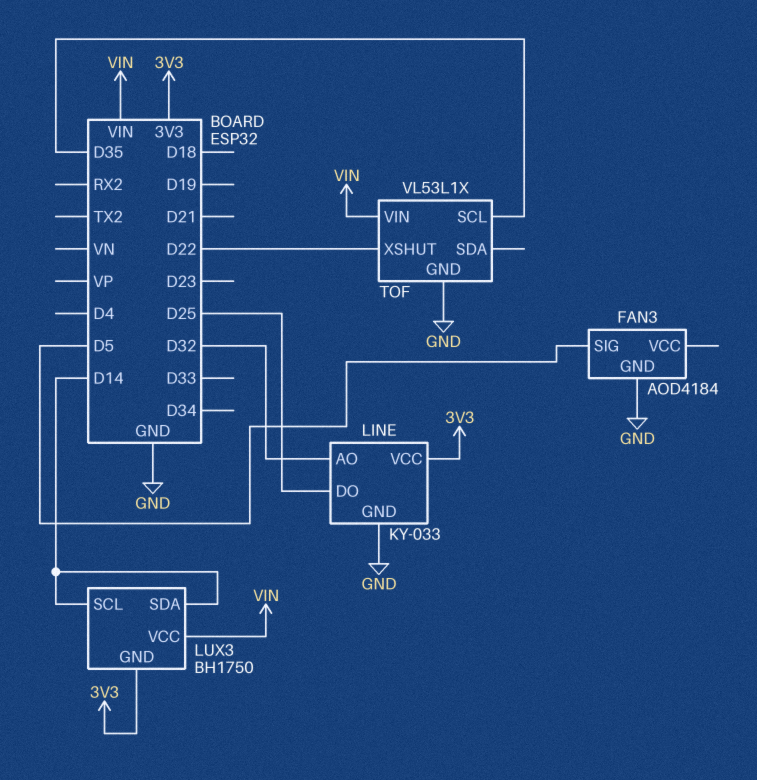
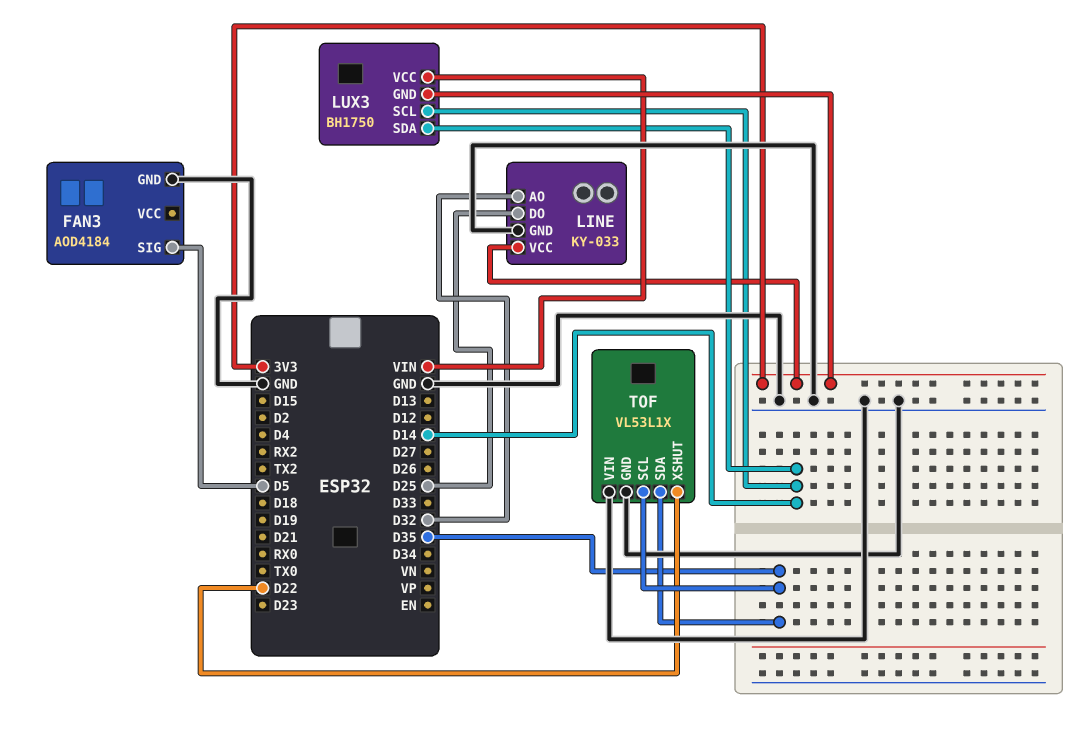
TOF pin SDA: none -> D35
TOF pin VIN: VIN -> GND

